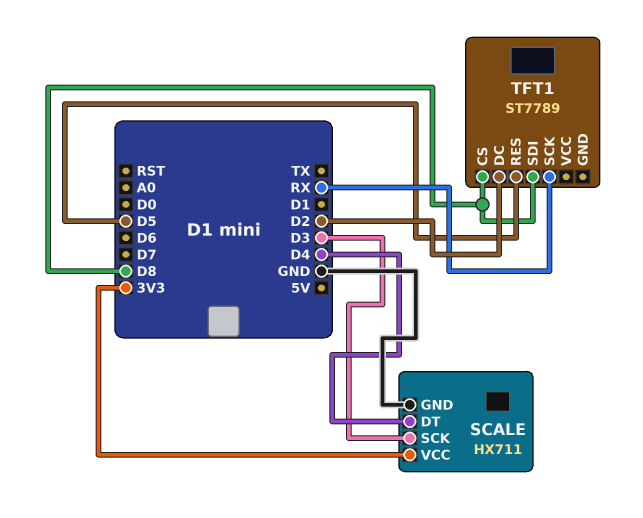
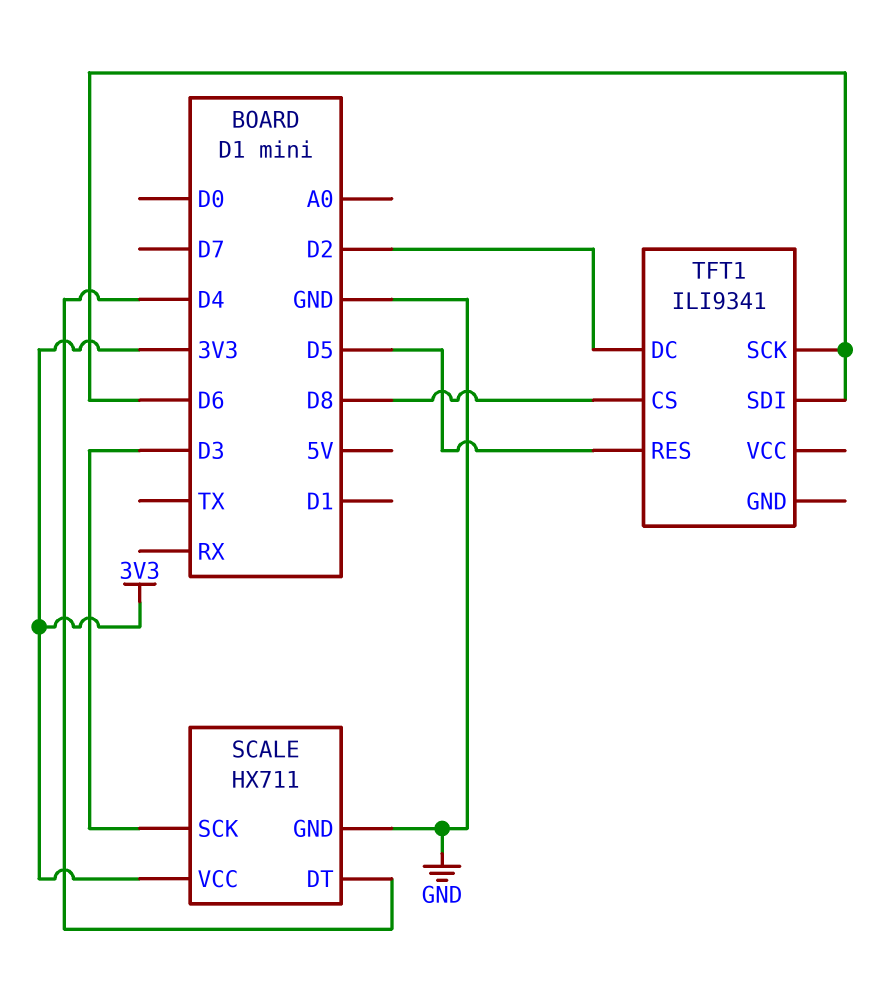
TFT1: ST7789 -> ILI9341
TFT1 pin SCK: RX -> D6
TFT1 pin SDI: D8 -> D6

